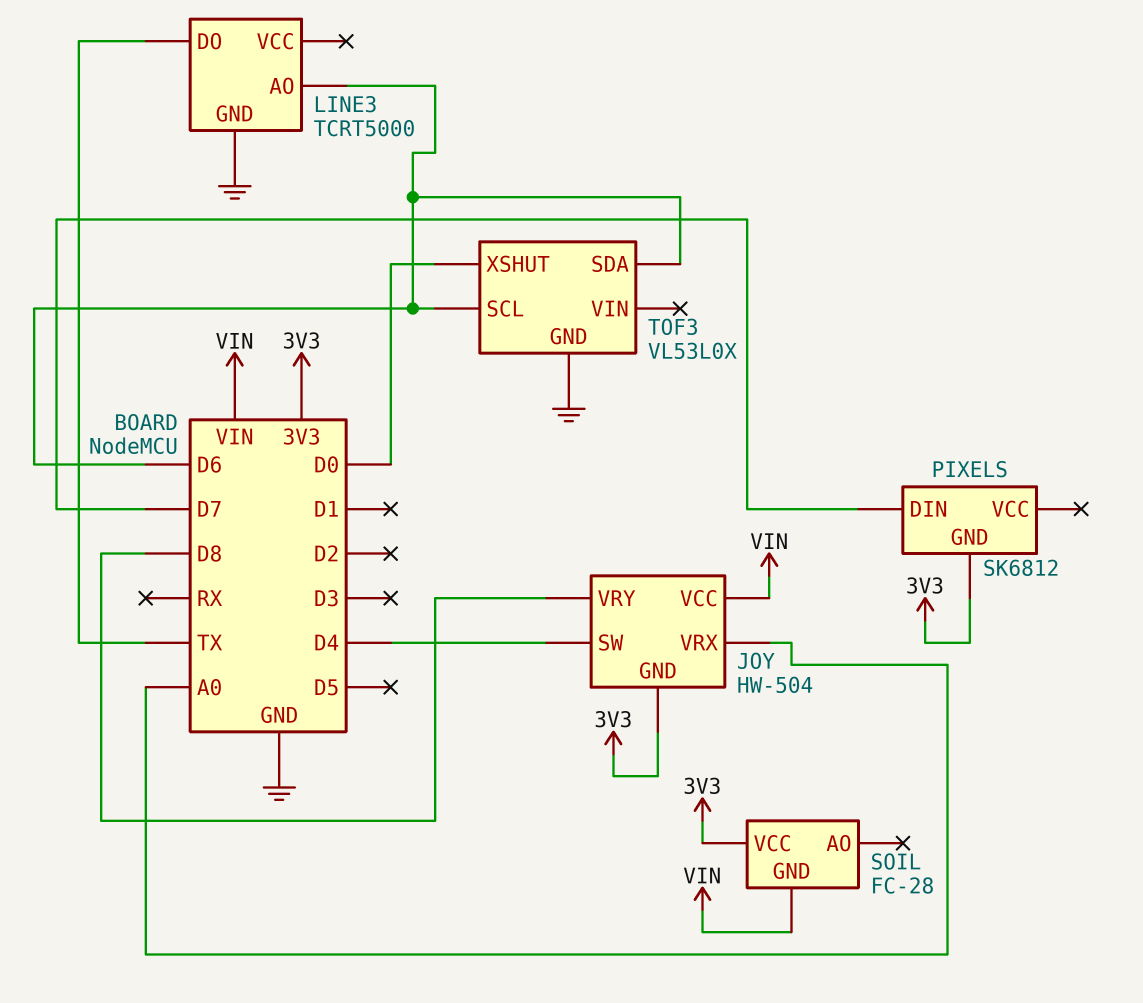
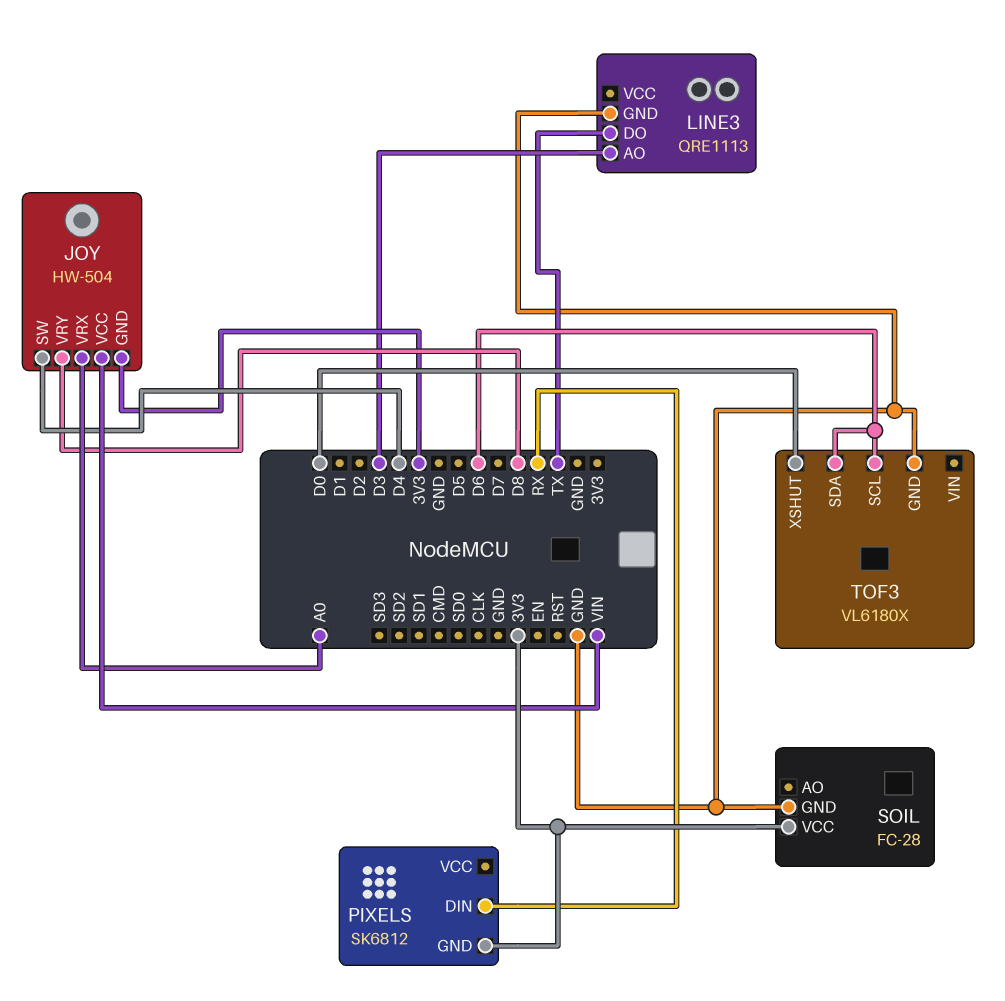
LINE3: TCRT5000 -> QRE1113
LINE3 pin AO: D6 -> D3
PIXELS pin DIN: D7 -> RX
SOIL pin GND: VIN -> GND
TOF3: VL53L0X -> VL6180X

